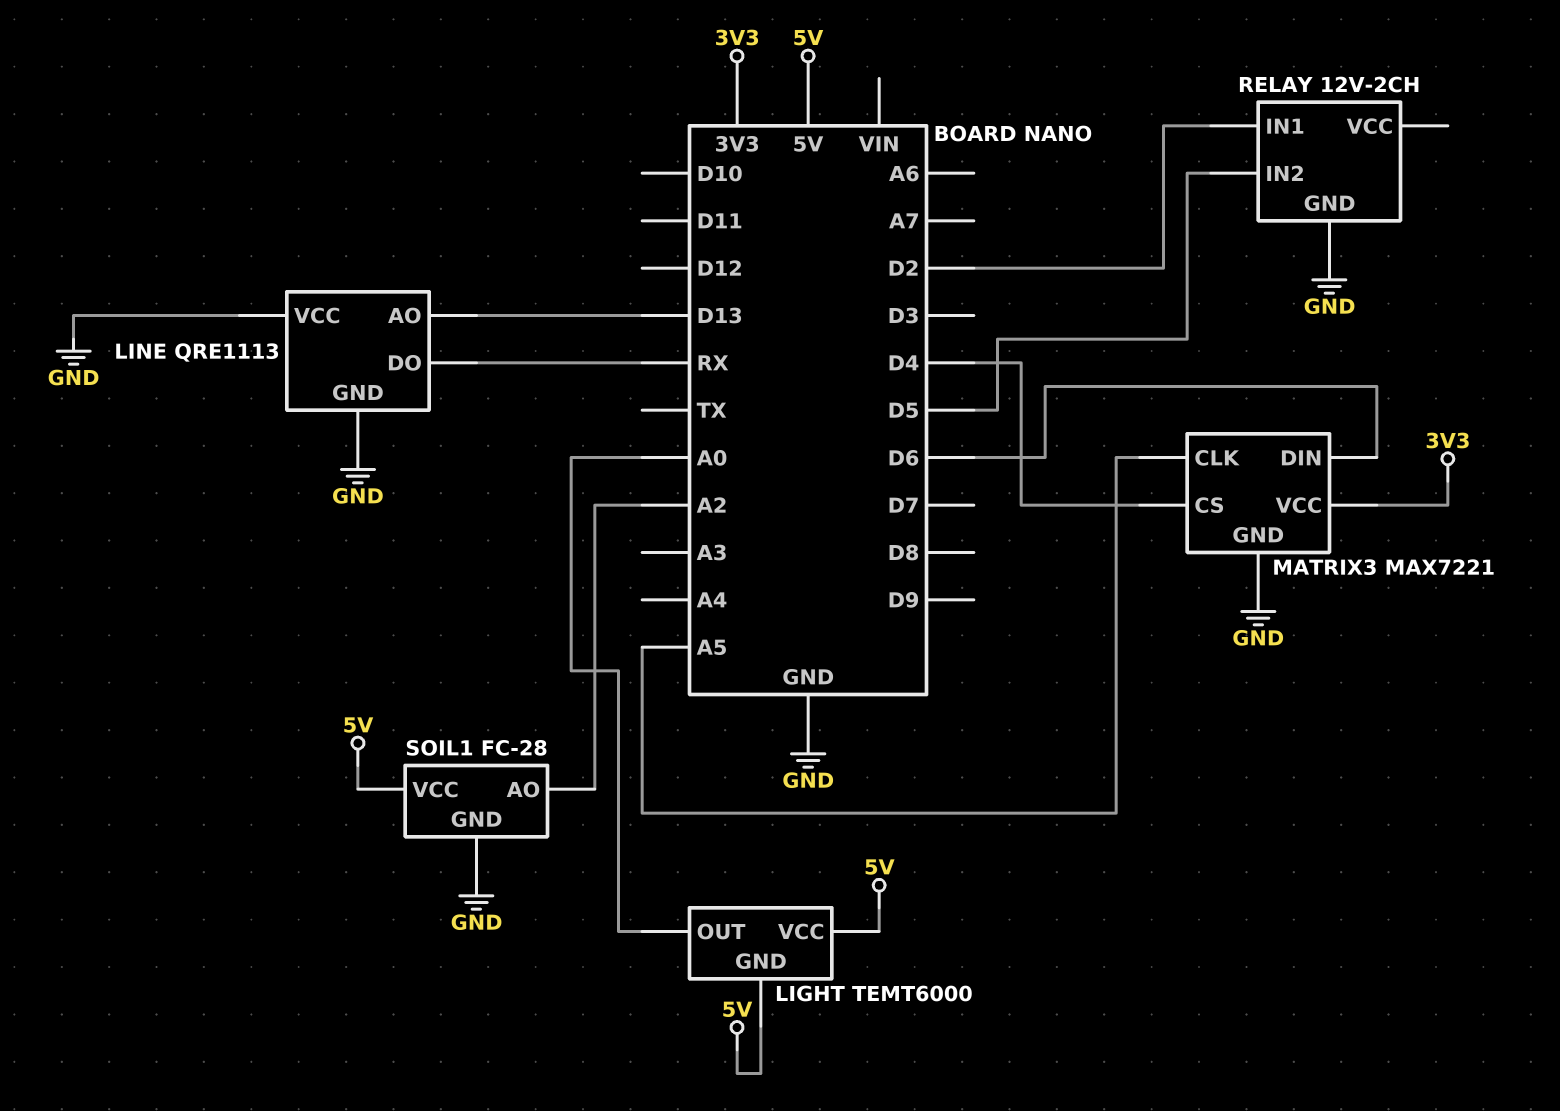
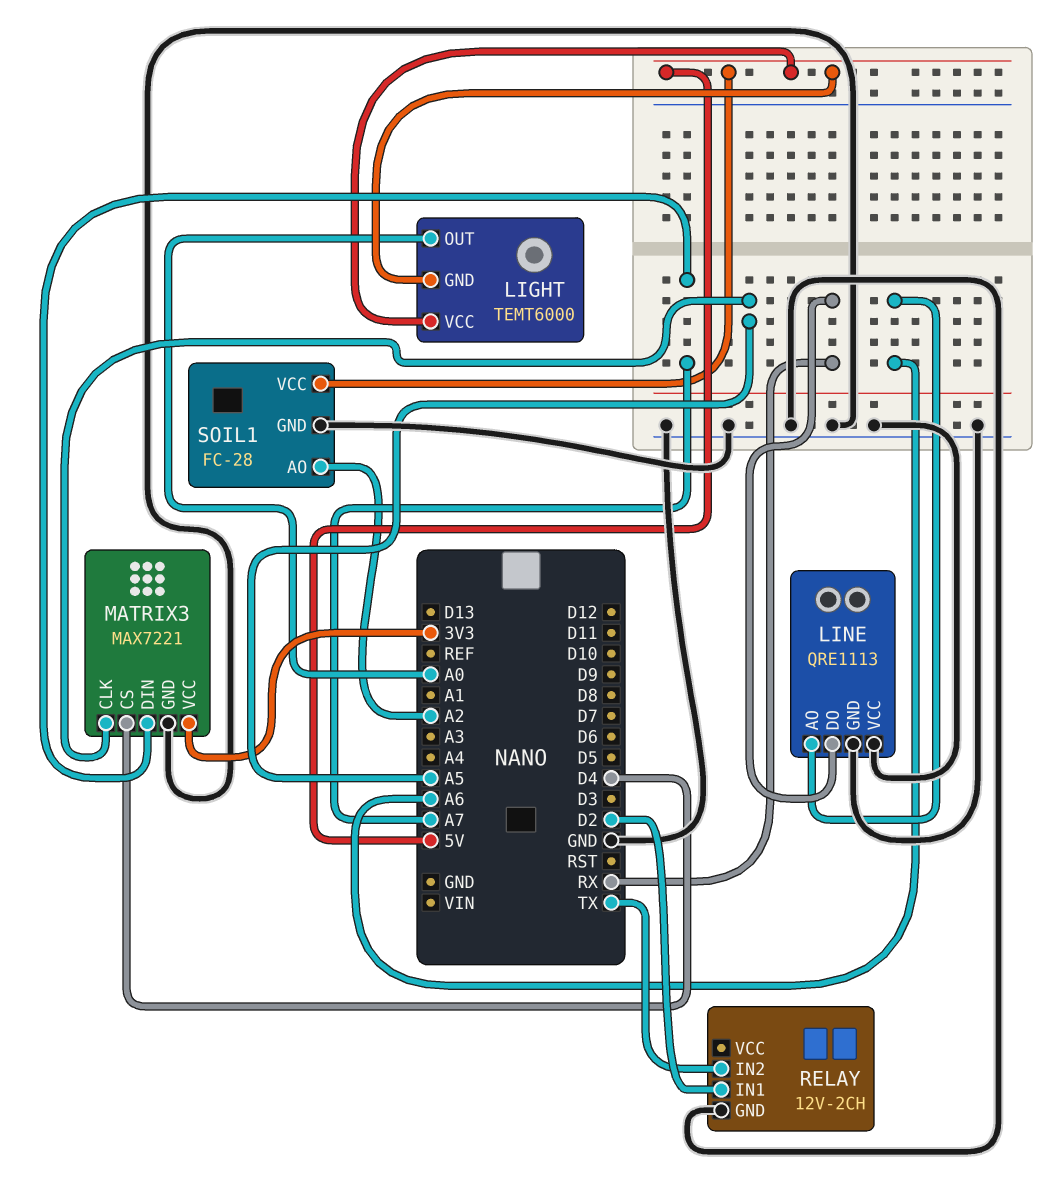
LINE pin AO: D13 -> A6
MATRIX3 pin DIN: D6 -> A7
RELAY pin IN2: D5 -> TX

